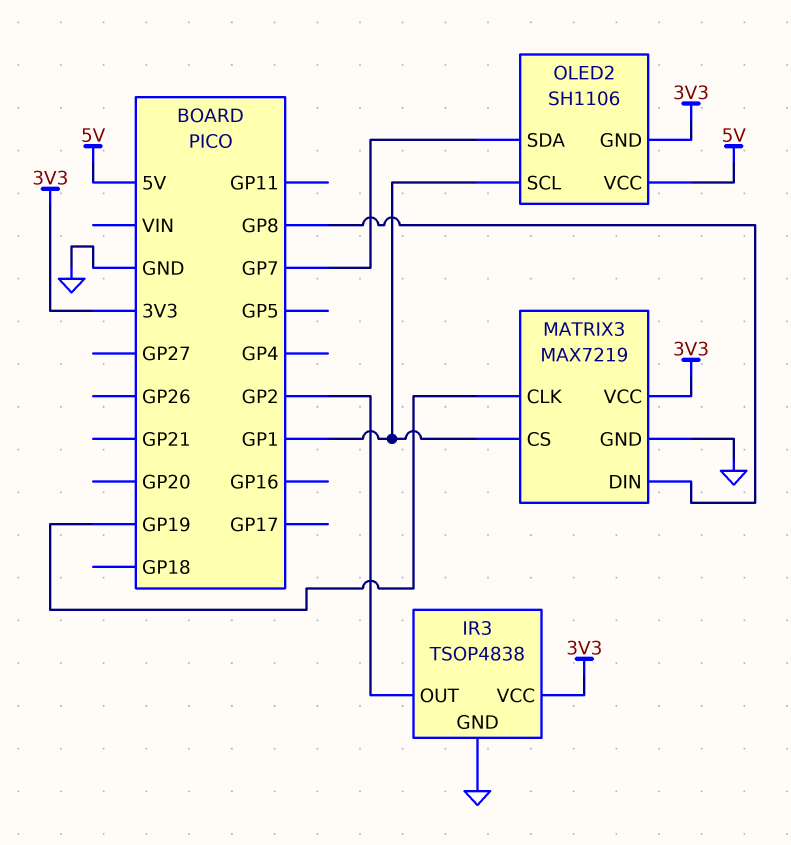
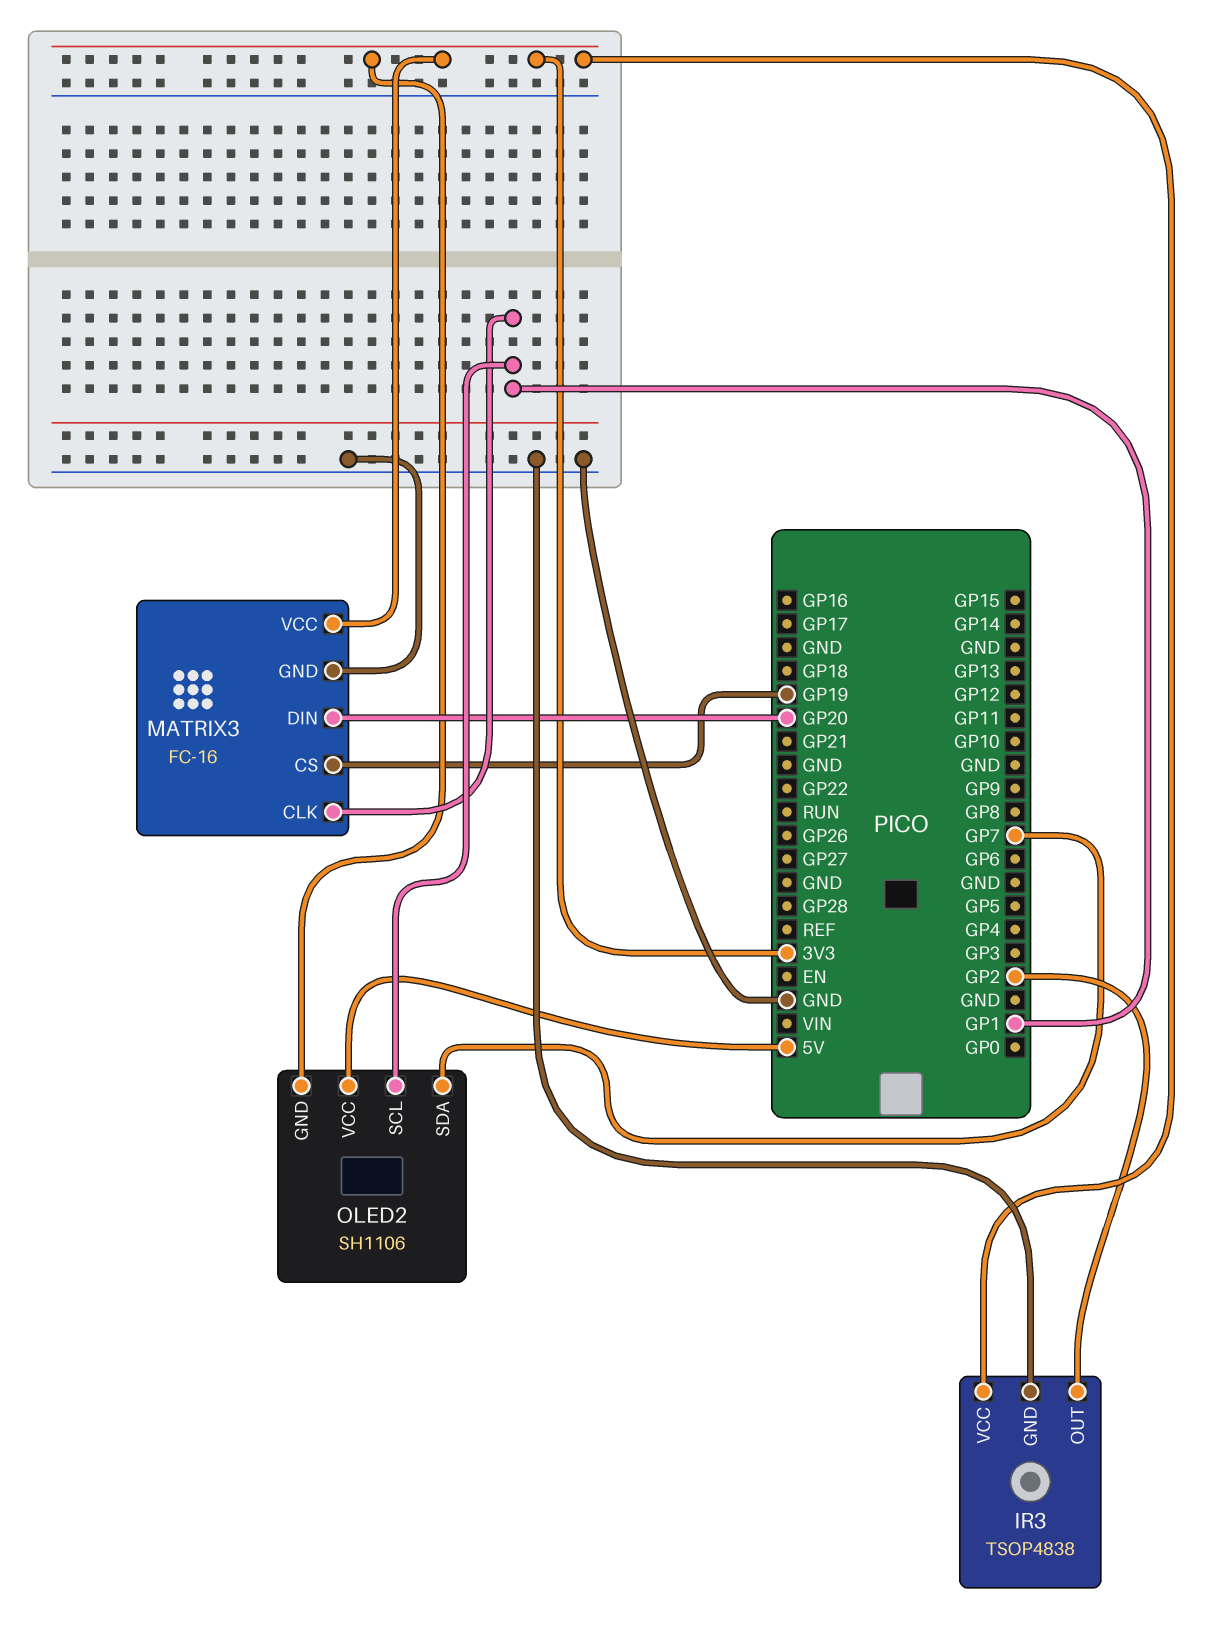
MATRIX3: MAX7219 -> FC-16
MATRIX3 pin CLK: GP19 -> GP1
MATRIX3 pin CS: GP1 -> GP19
MATRIX3 pin DIN: GP8 -> GP20

